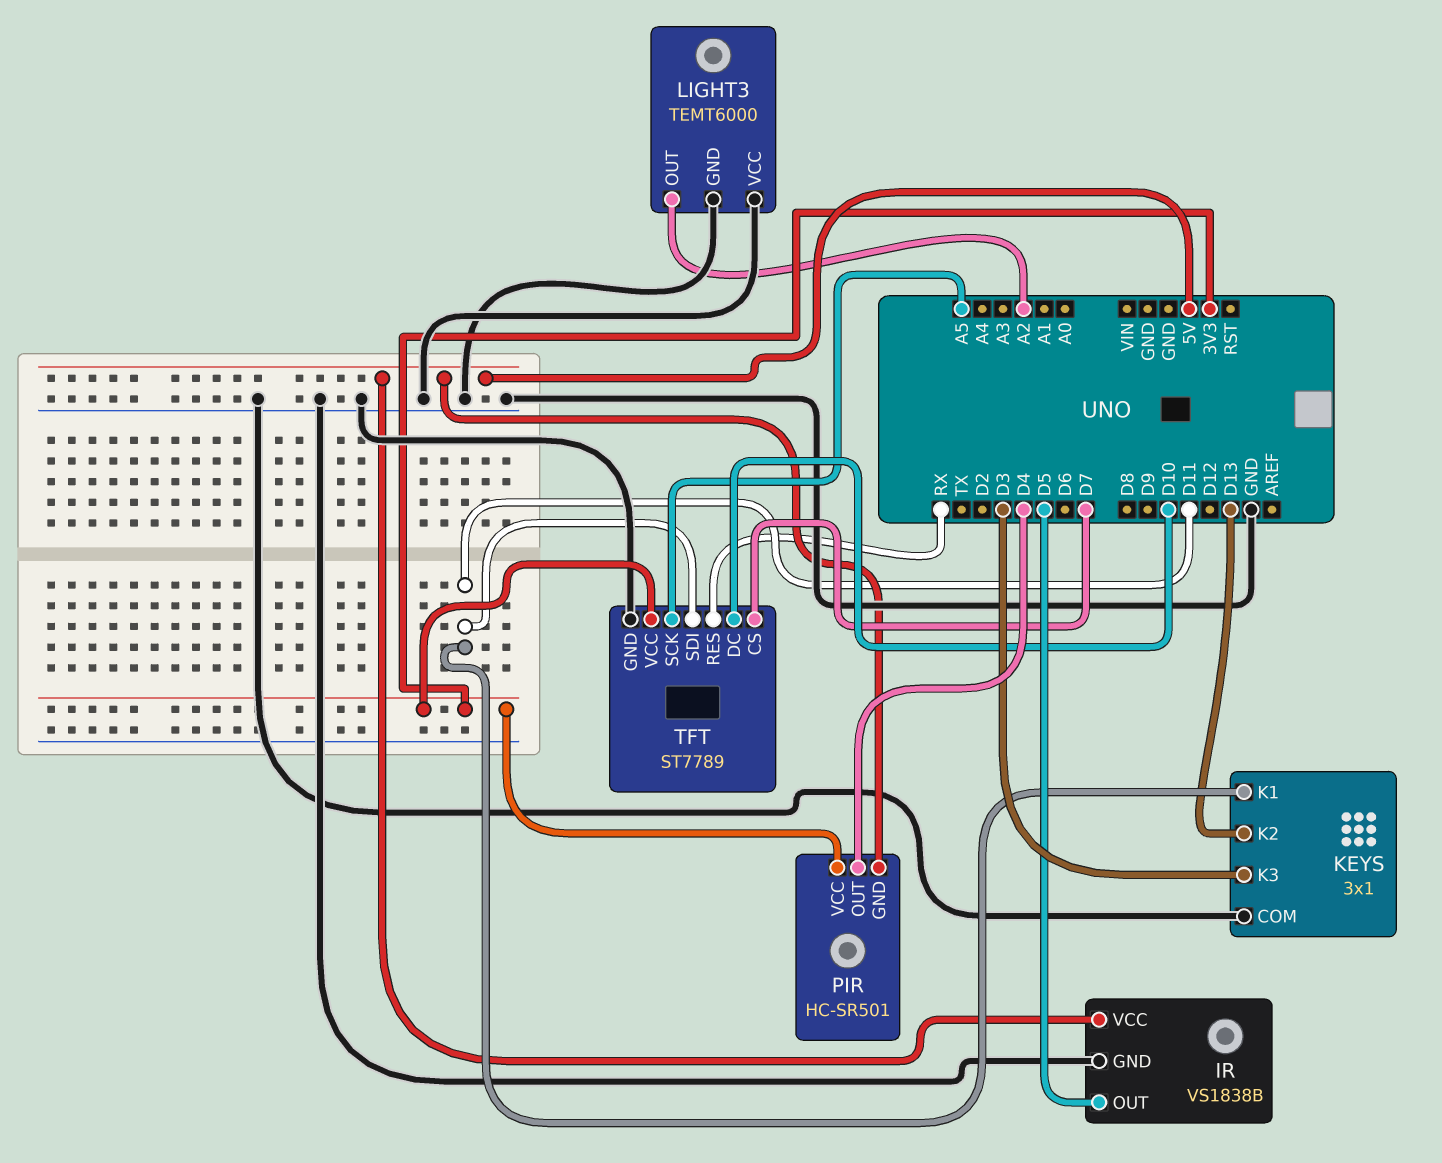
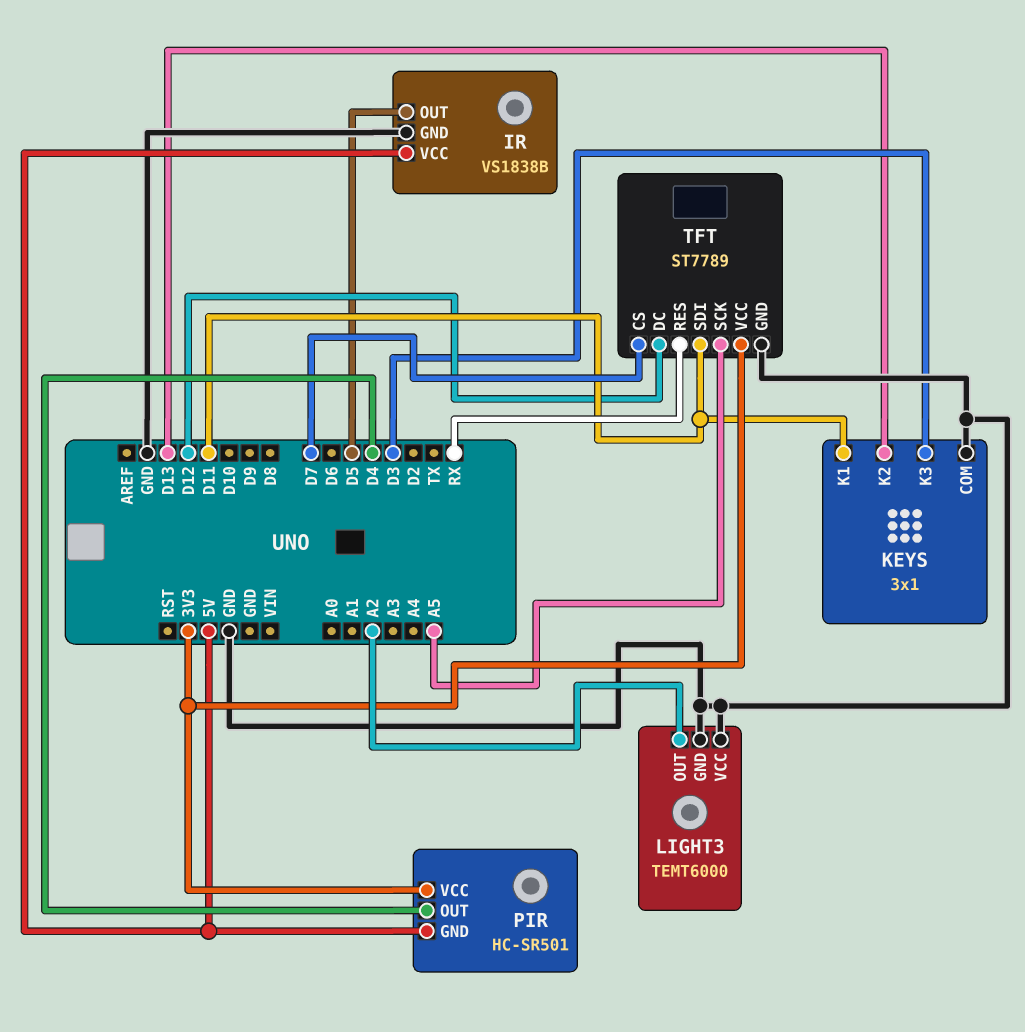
TFT pin DC: D10 -> D12

